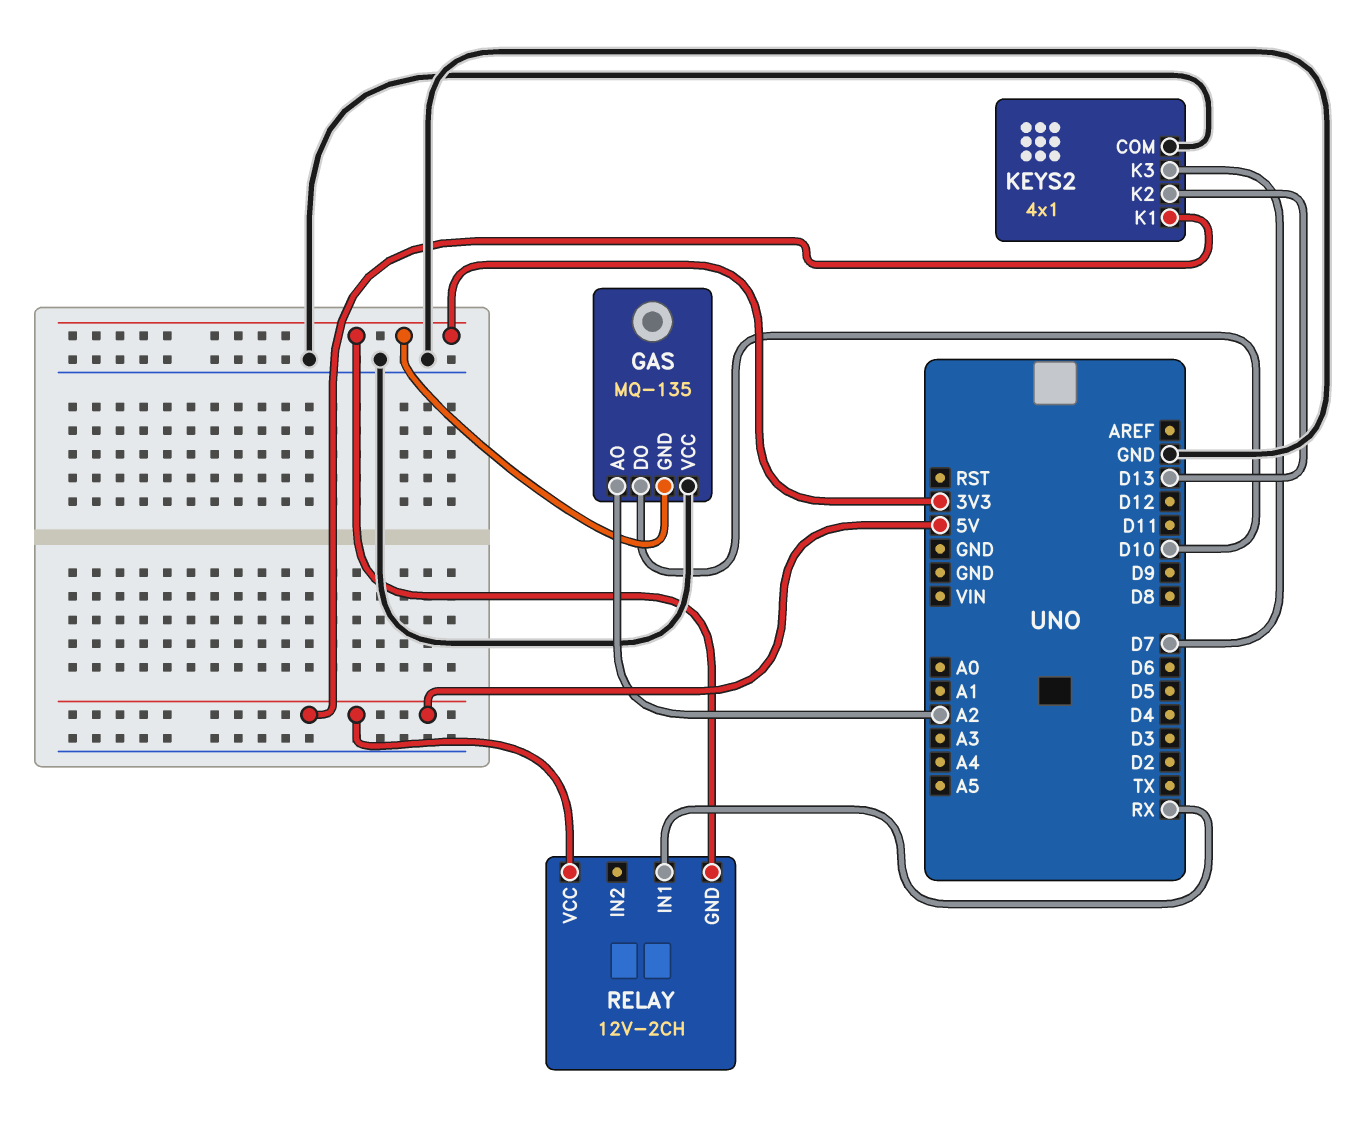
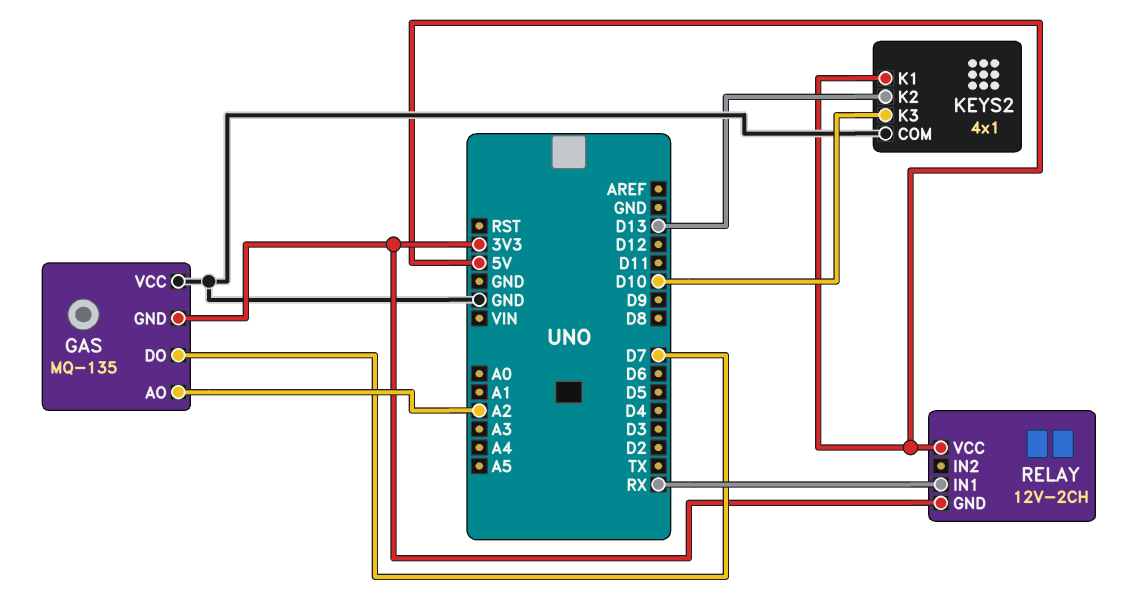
GAS pin DO: D10 -> D7
KEYS2 pin K3: D7 -> D10

